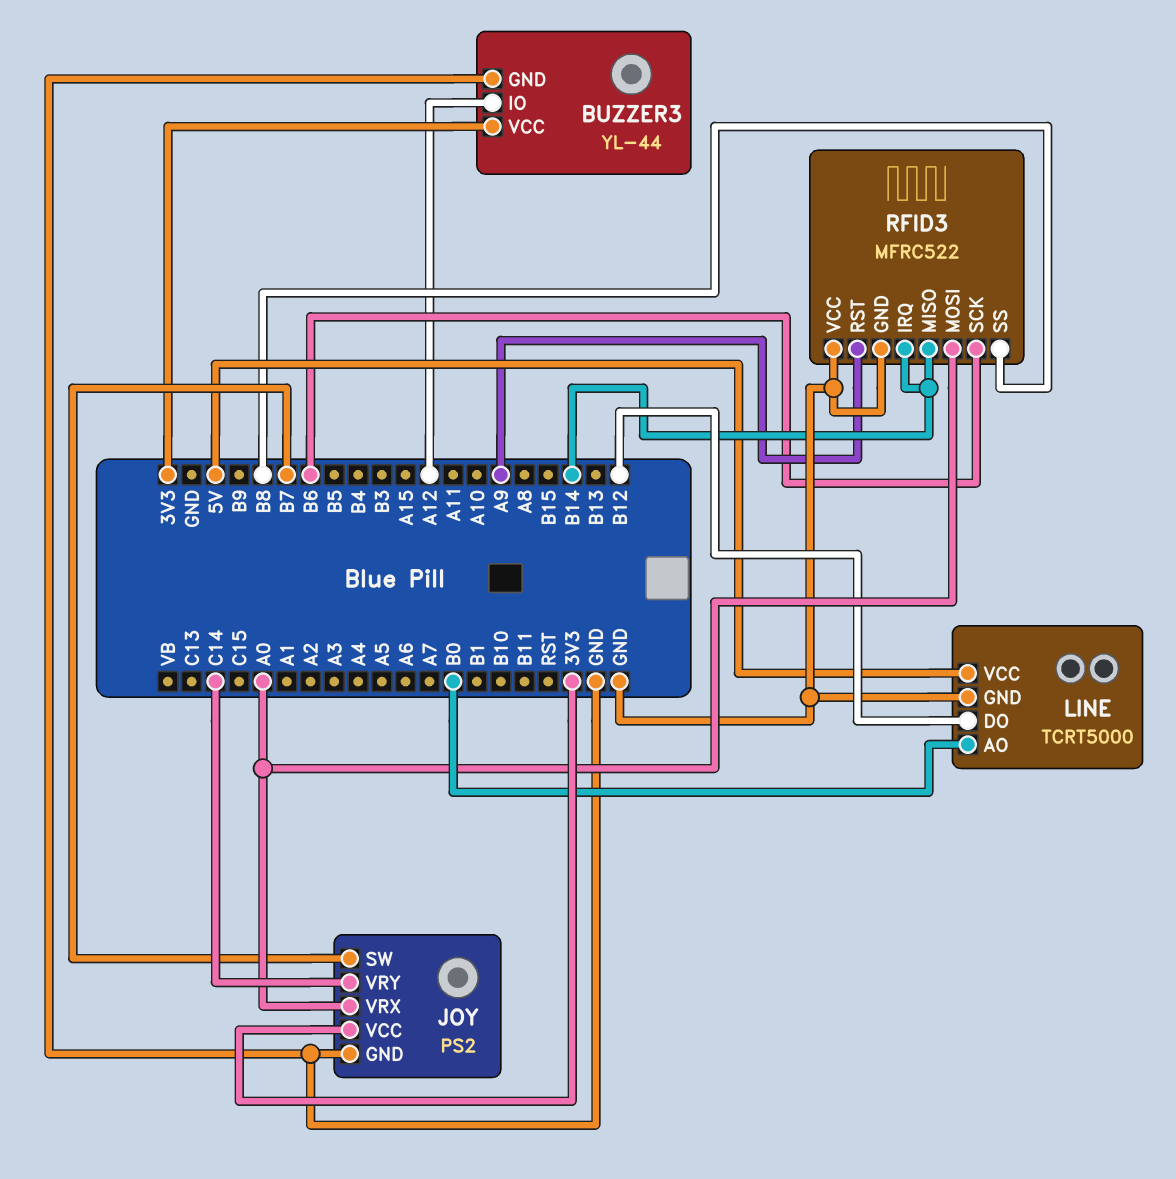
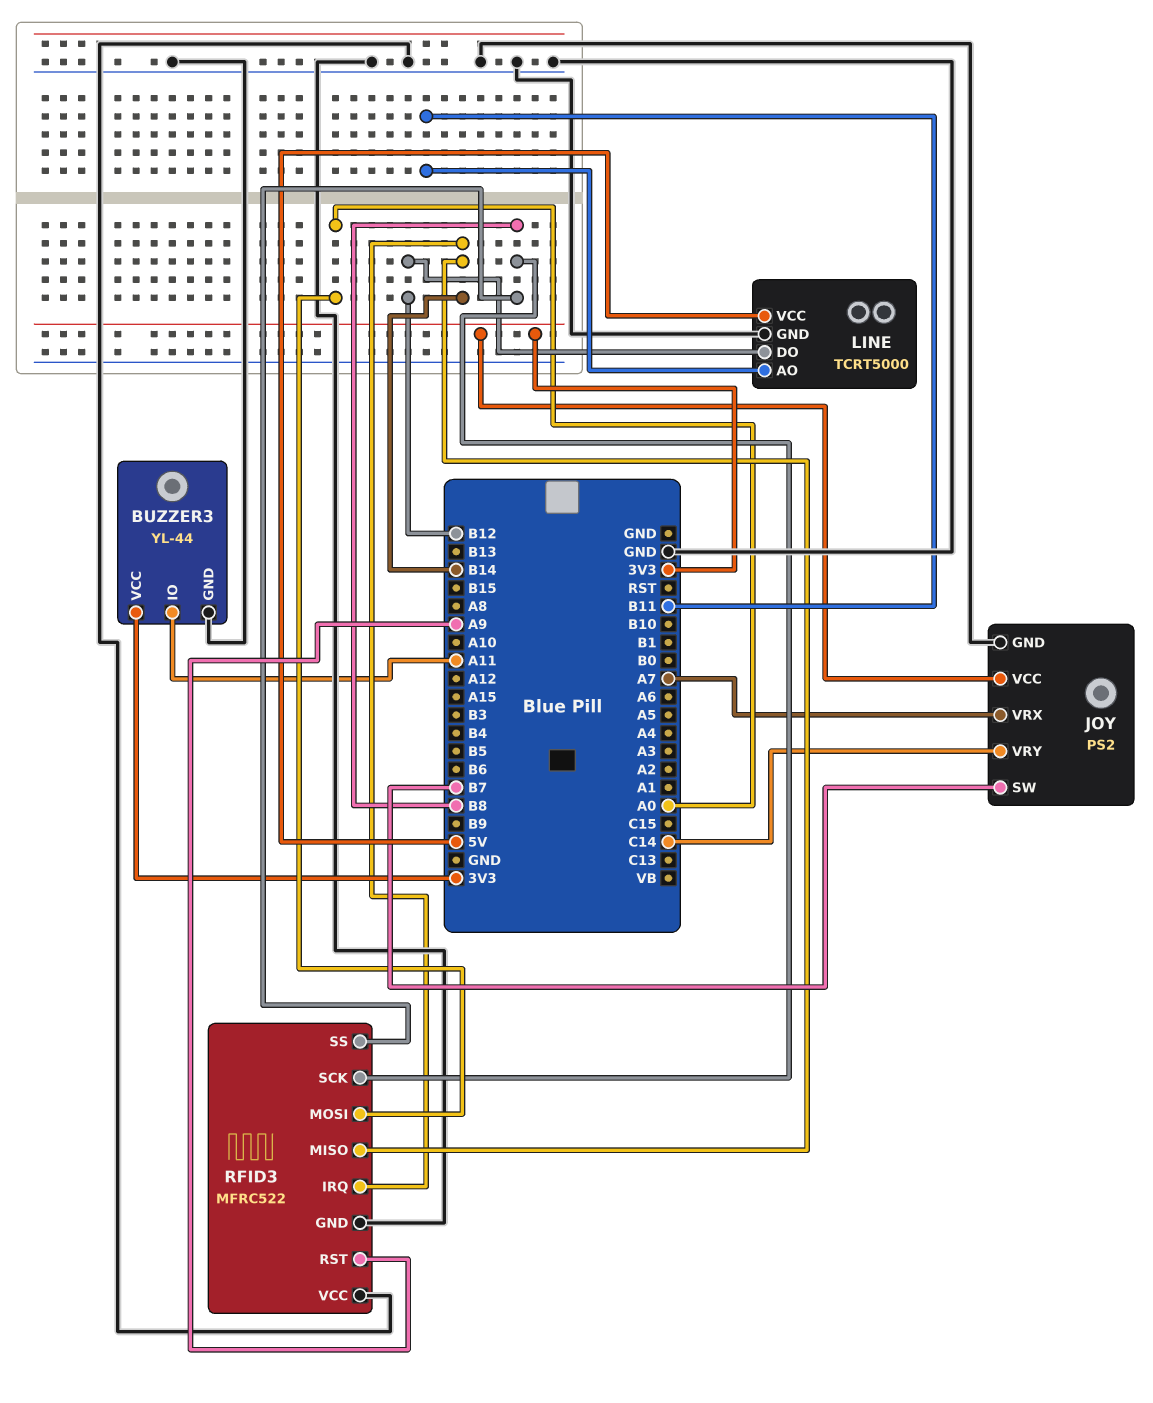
BUZZER3 pin IO: A12 -> A11
JOY pin VRX: A0 -> A7
LINE pin AO: B0 -> B11
RFID3 pin SCK: B6 -> B8

